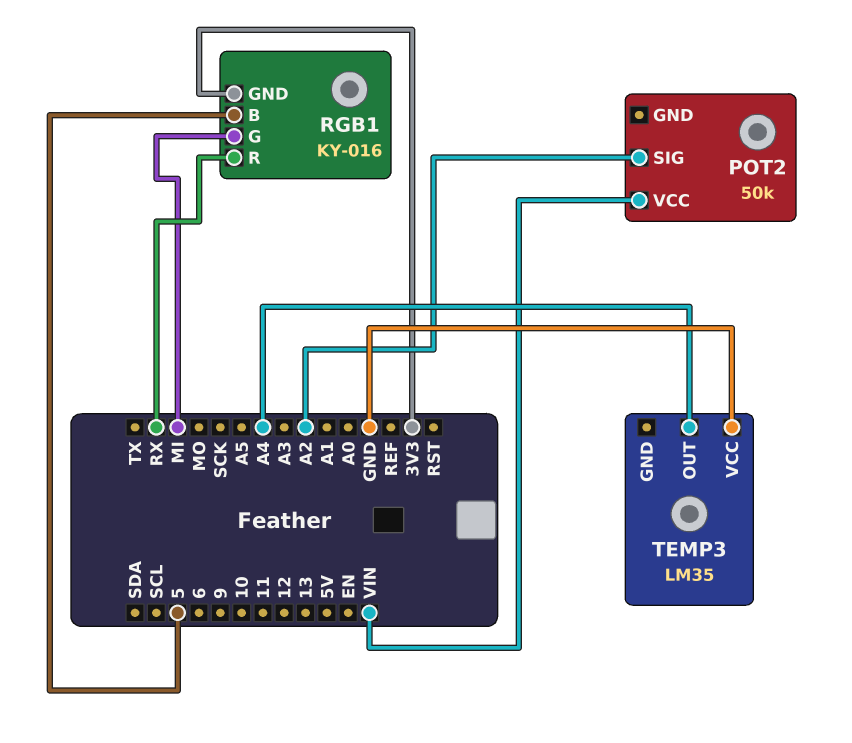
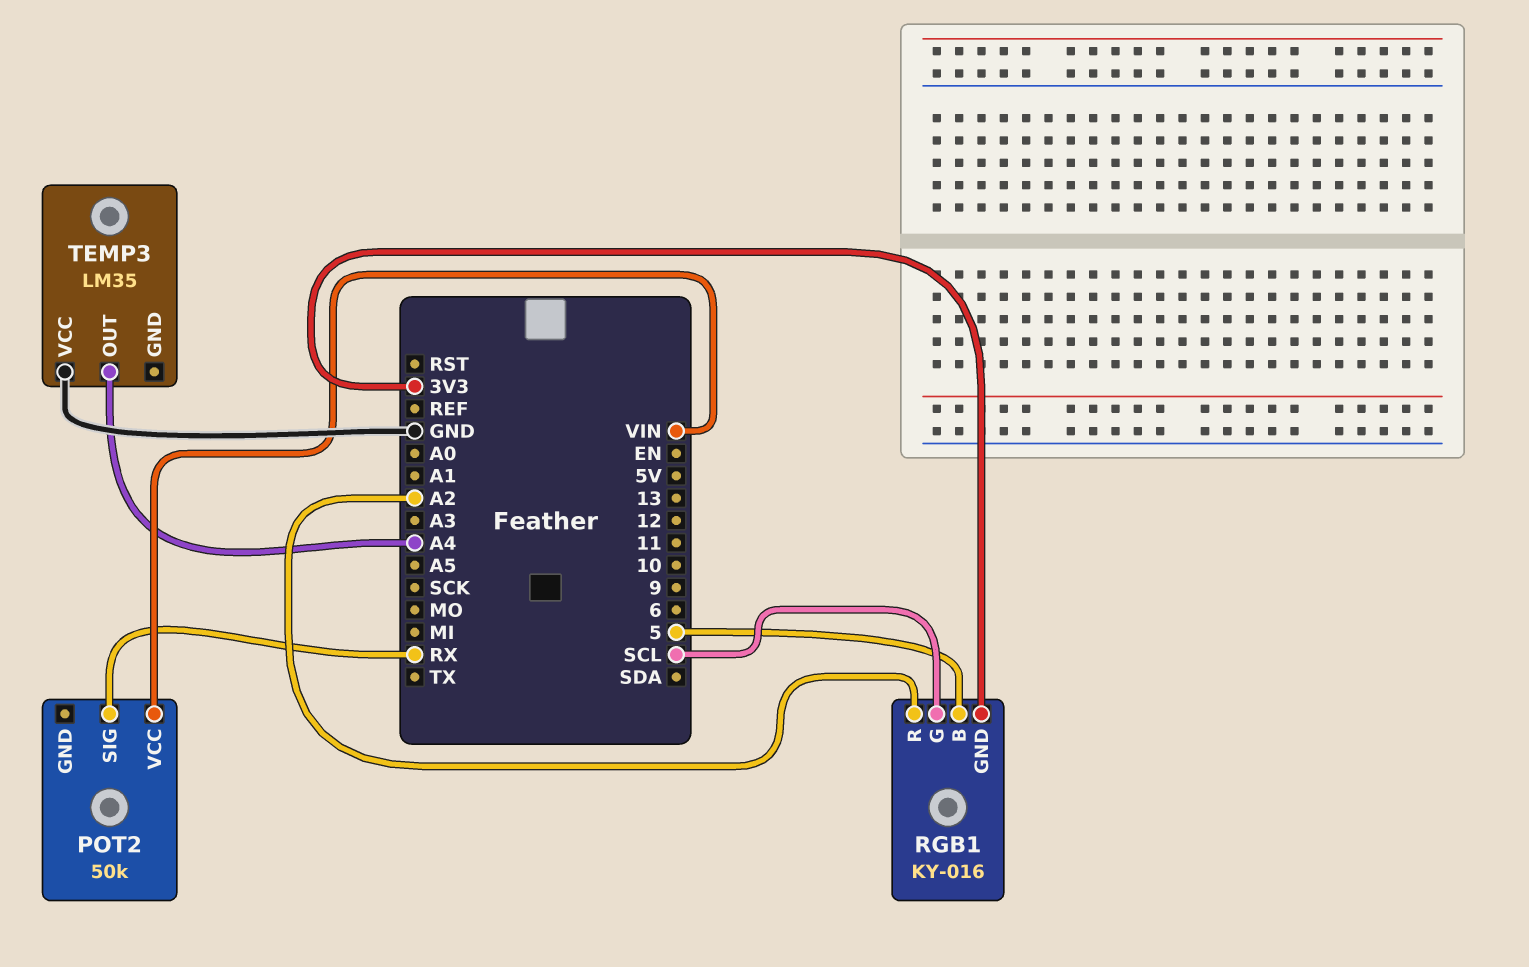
POT2 pin SIG: A2 -> RX
RGB1 pin G: MI -> SCL
RGB1 pin R: RX -> A2

